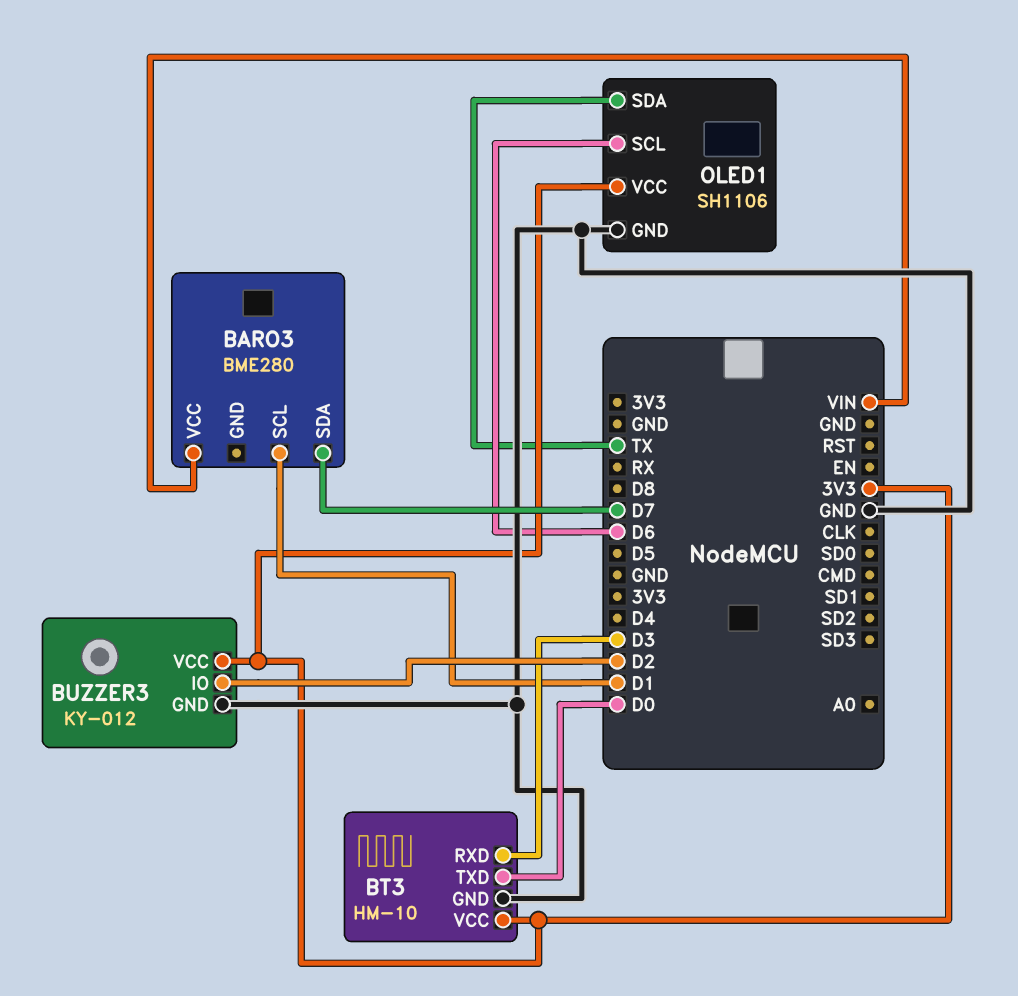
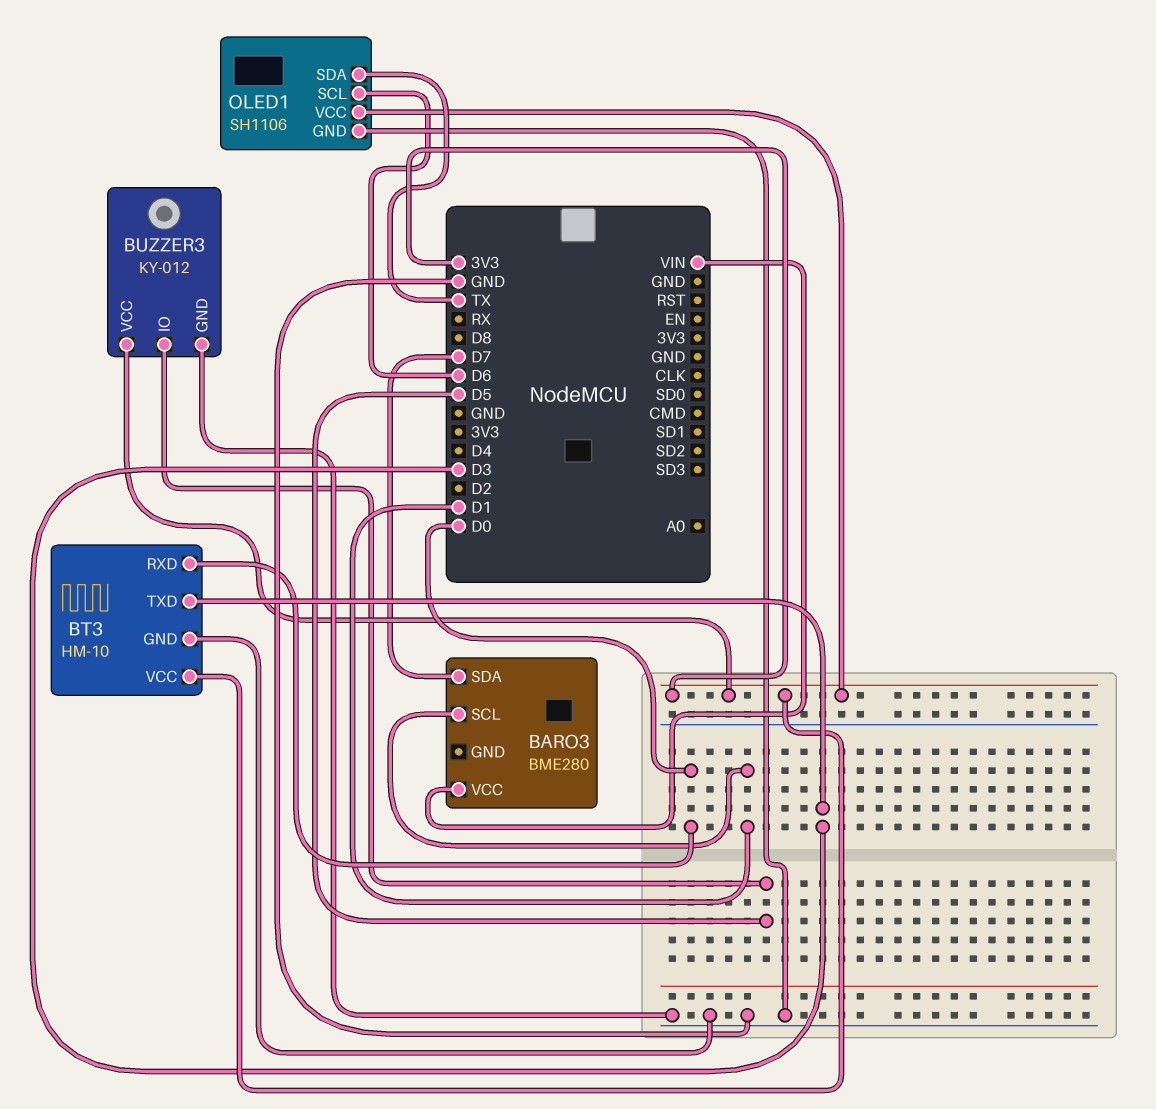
BT3 pin RXD: D3 -> D0
BT3 pin TXD: D0 -> D3
BUZZER3 pin IO: D2 -> D5

